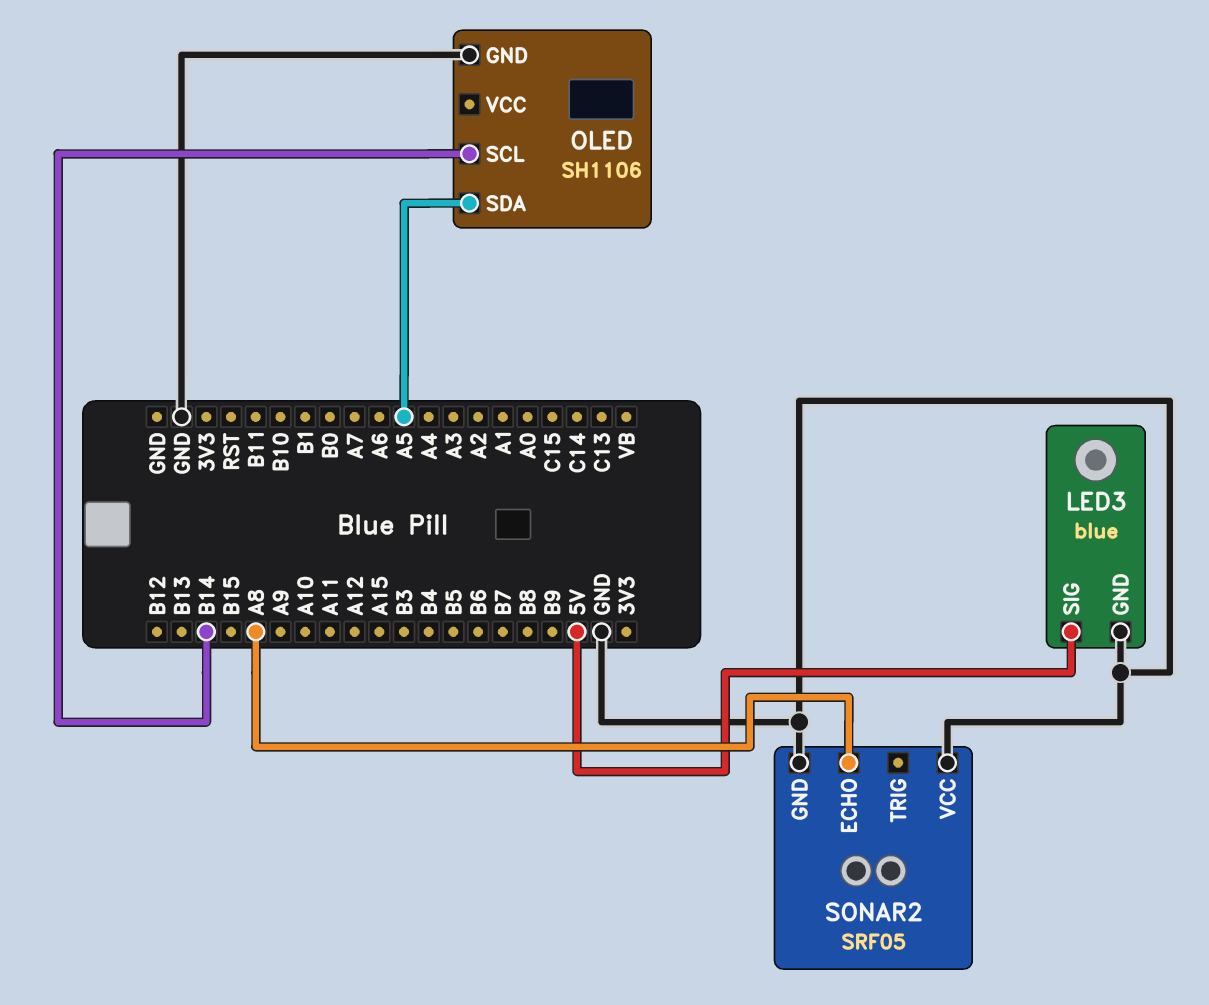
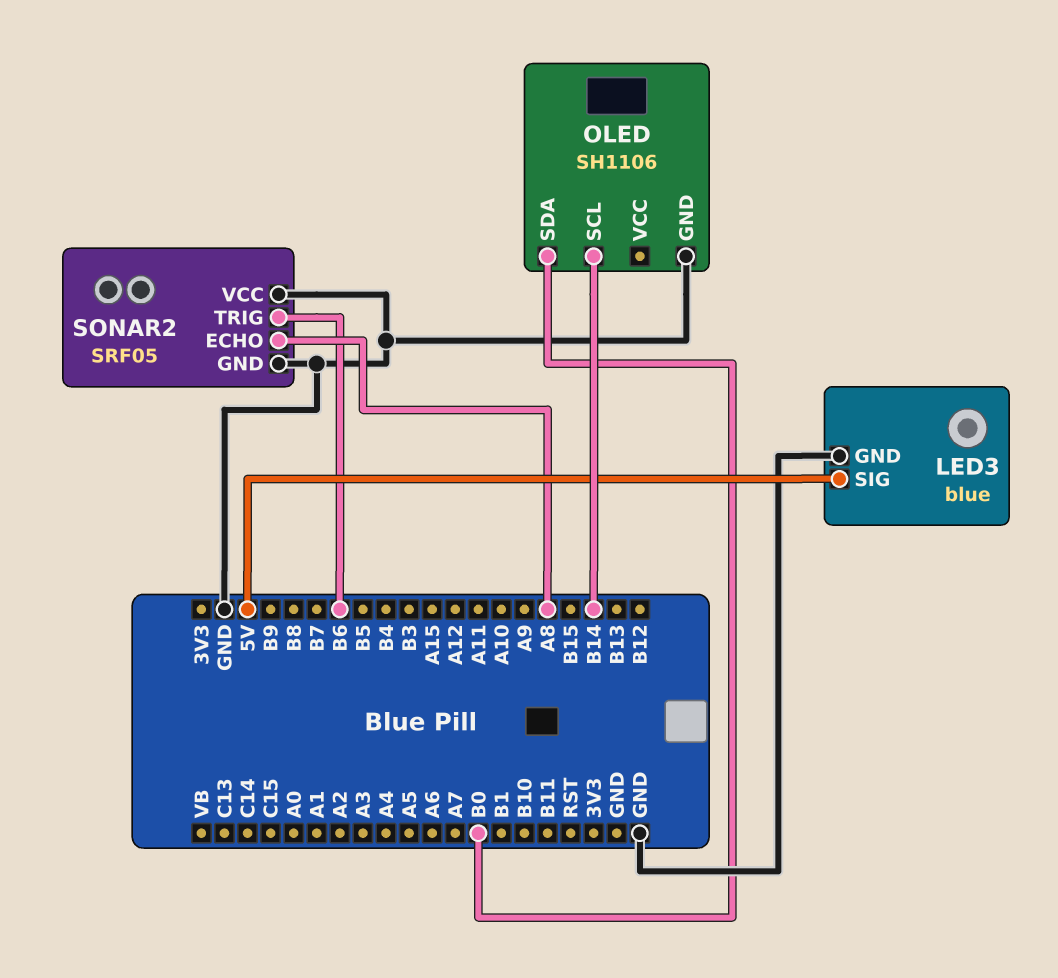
OLED pin SDA: A5 -> B0
SONAR2 pin TRIG: none -> B6

